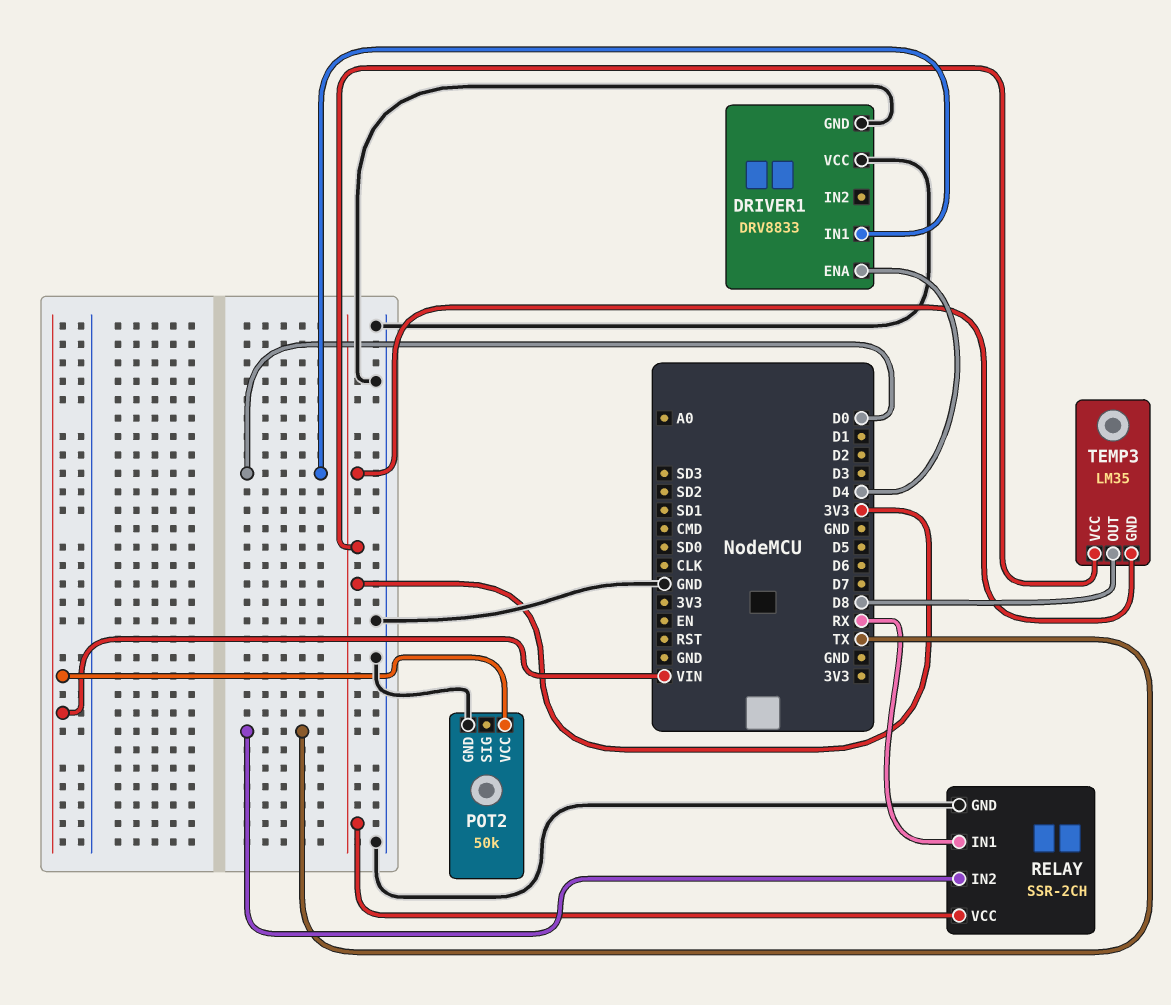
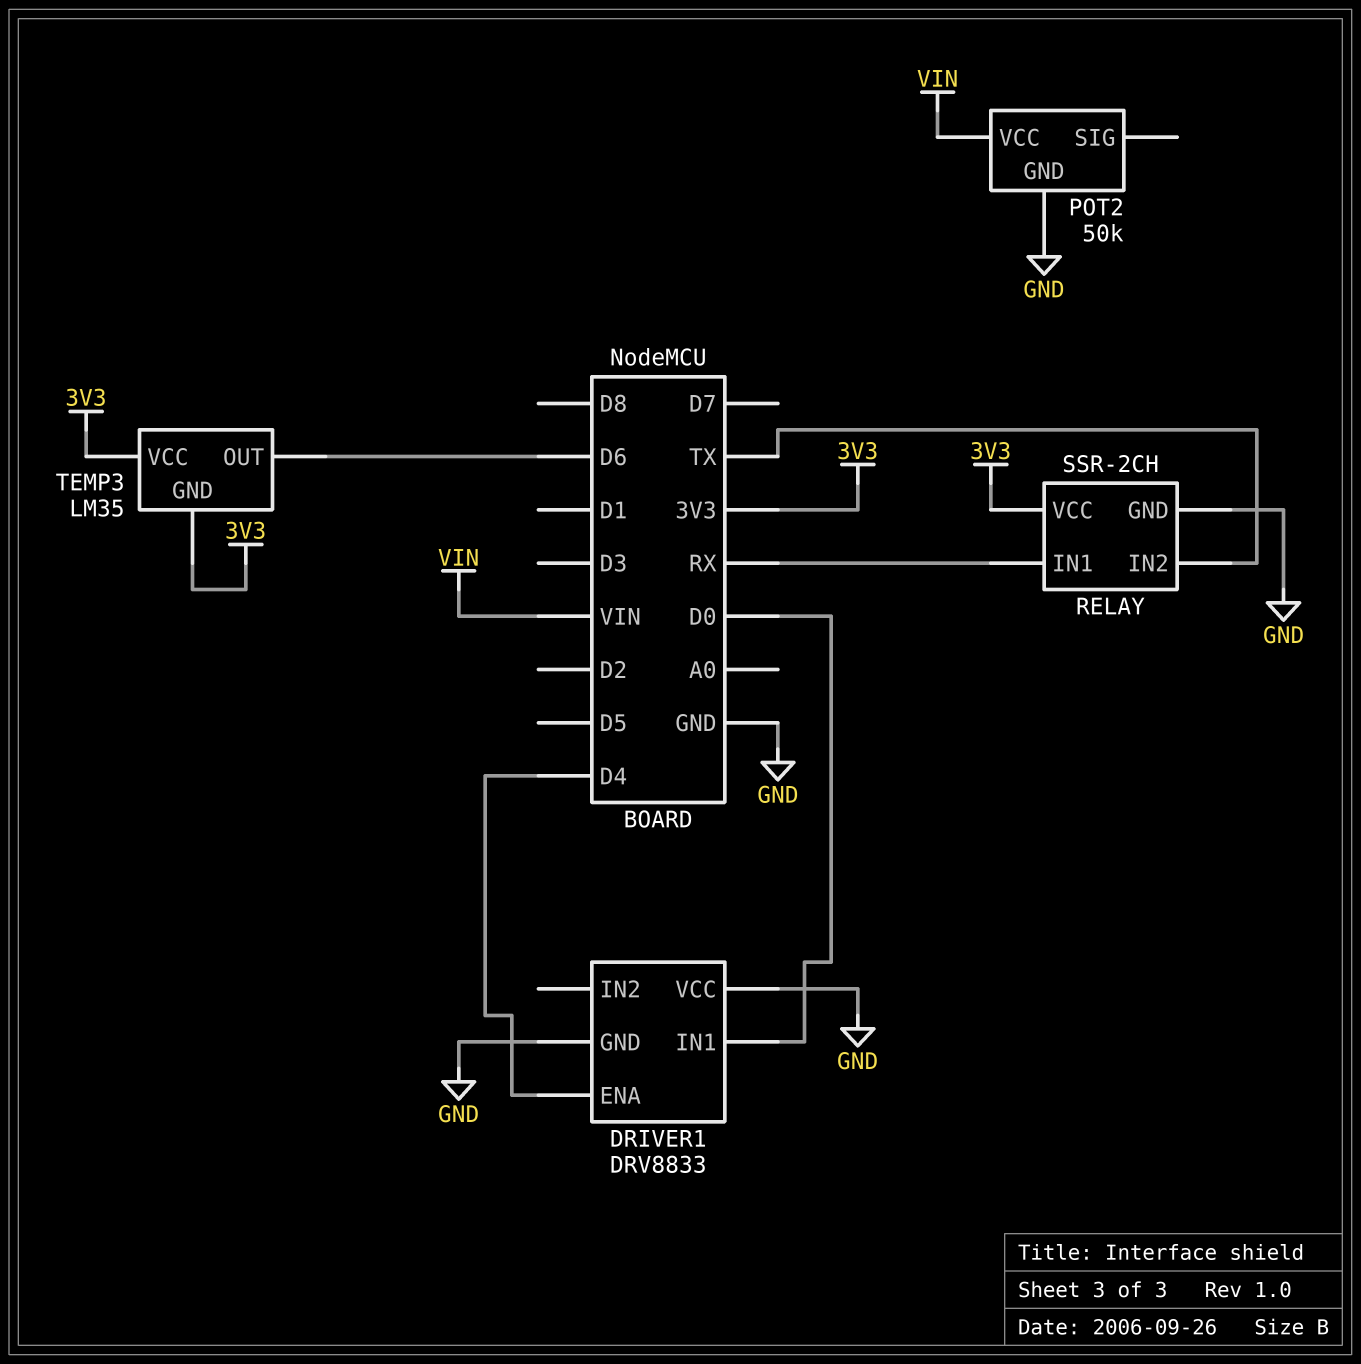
TEMP3 pin OUT: D8 -> D6

